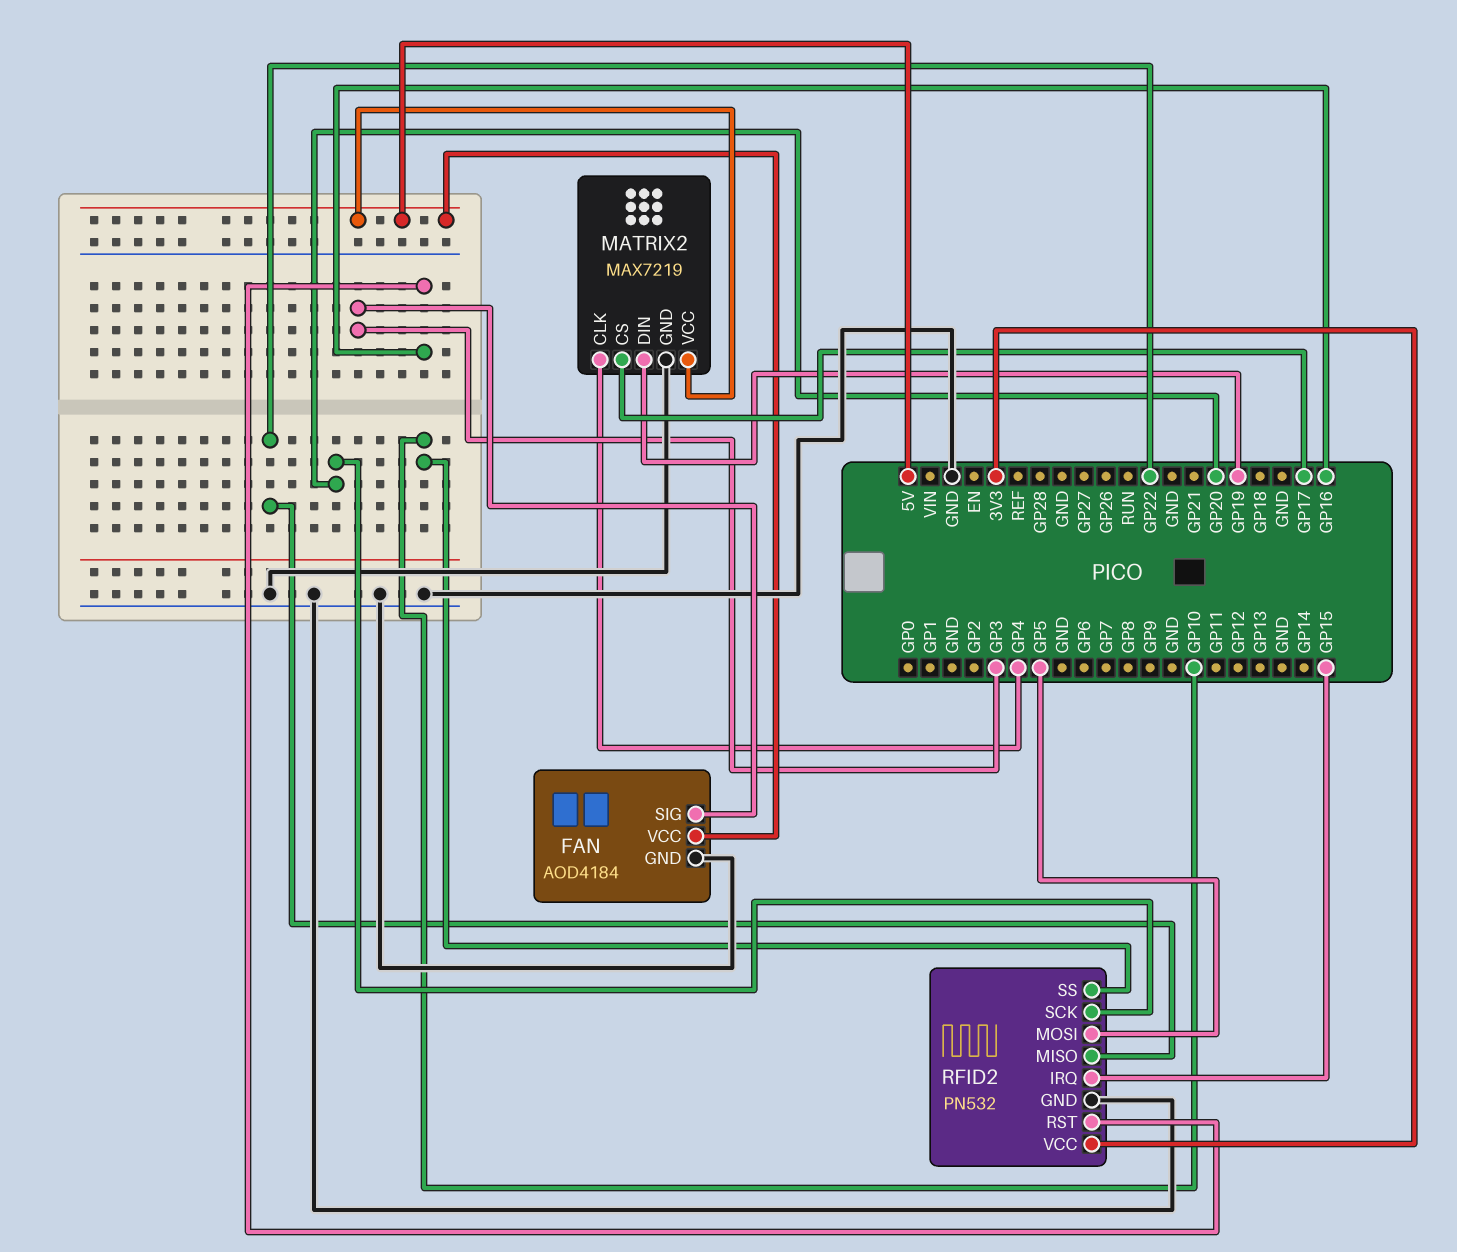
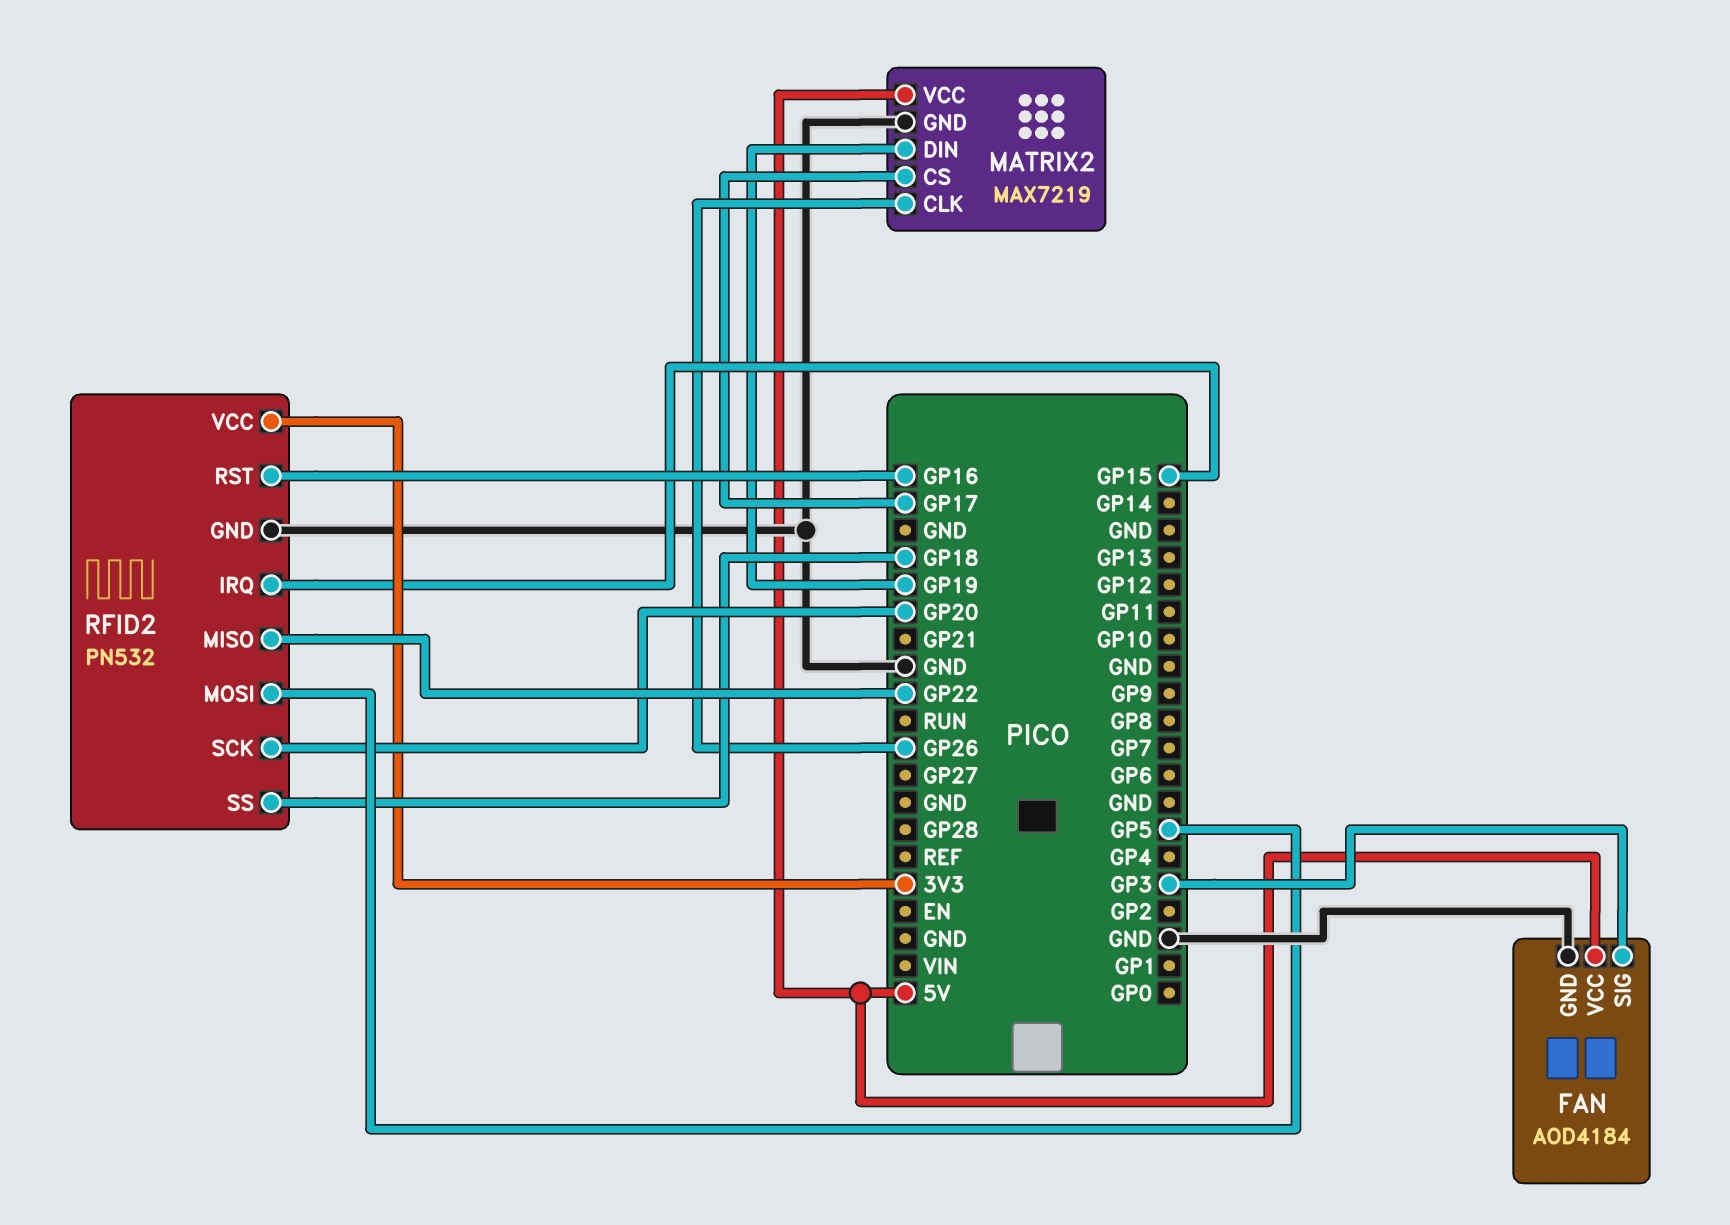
MATRIX2 pin CLK: GP4 -> GP26
RFID2 pin SS: GP10 -> GP18

